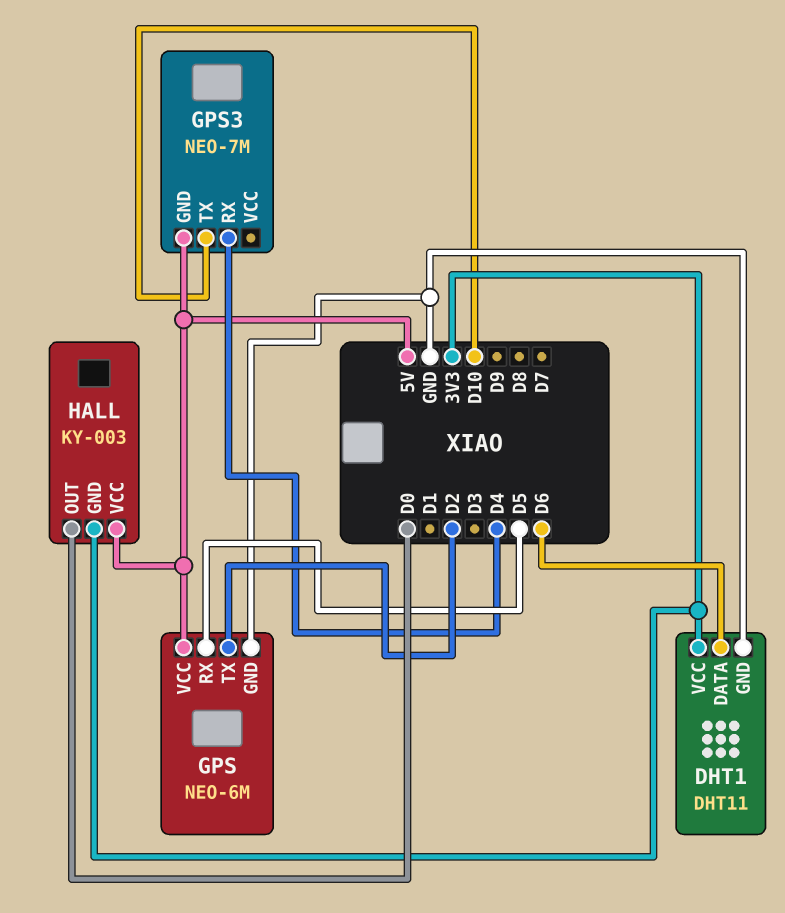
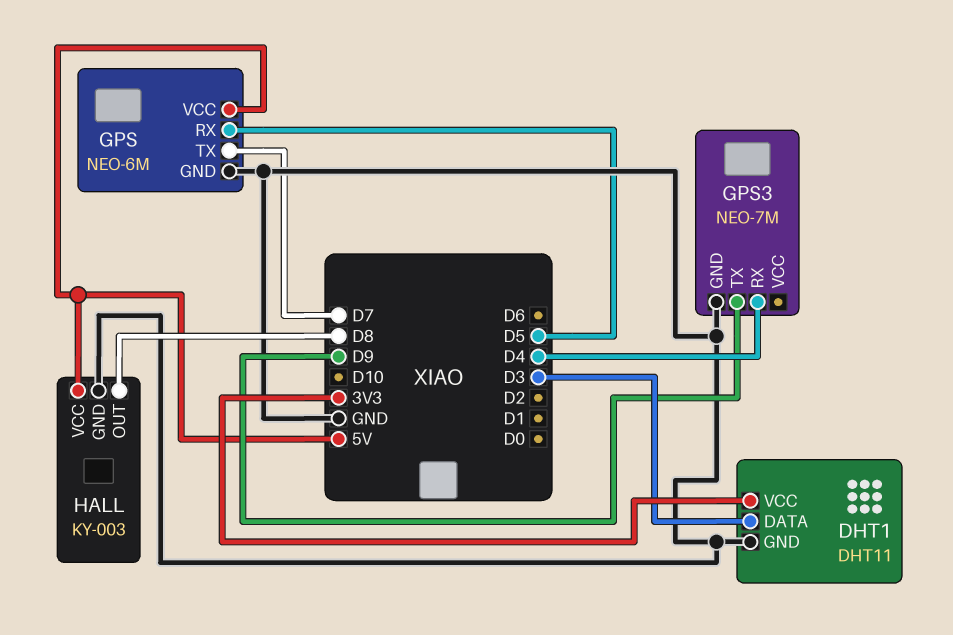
DHT1 pin DATA: D6 -> D3
GPS pin TX: D2 -> D7
GPS3 pin GND: 5V -> GND
GPS3 pin TX: D10 -> D9
HALL pin GND: 3V3 -> GND
HALL pin OUT: D0 -> D8

